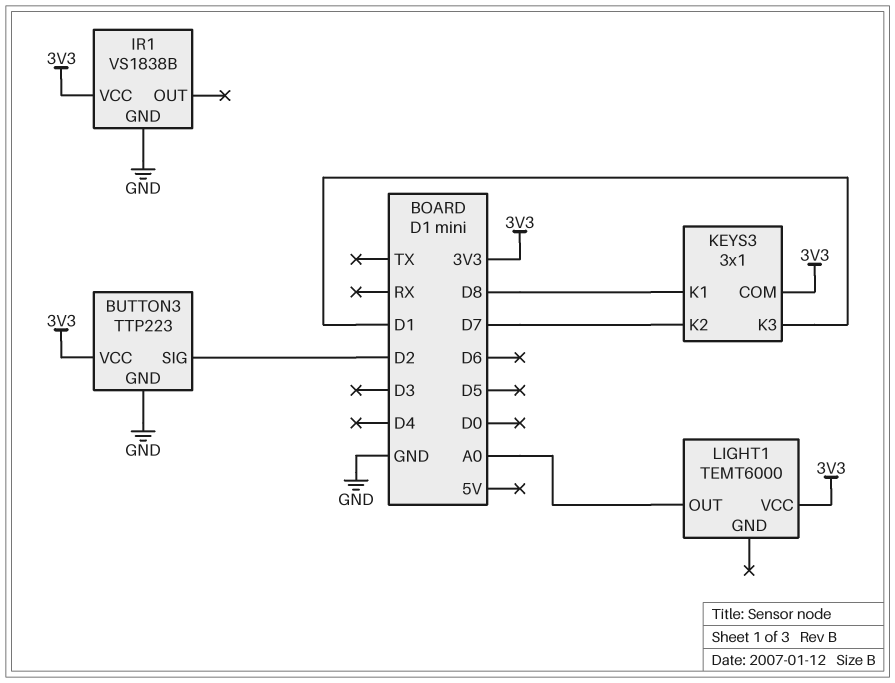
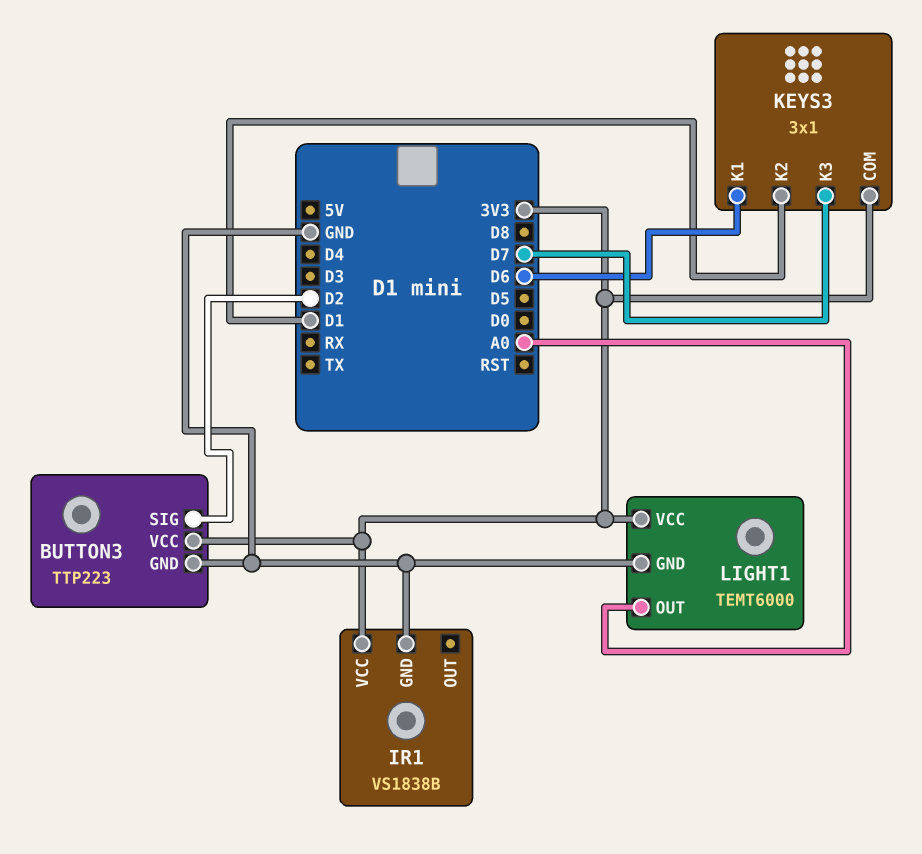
KEYS3 pin K1: D8 -> D6
KEYS3 pin K2: D7 -> D1
KEYS3 pin K3: D1 -> D7
LIGHT1 pin GND: none -> GND

